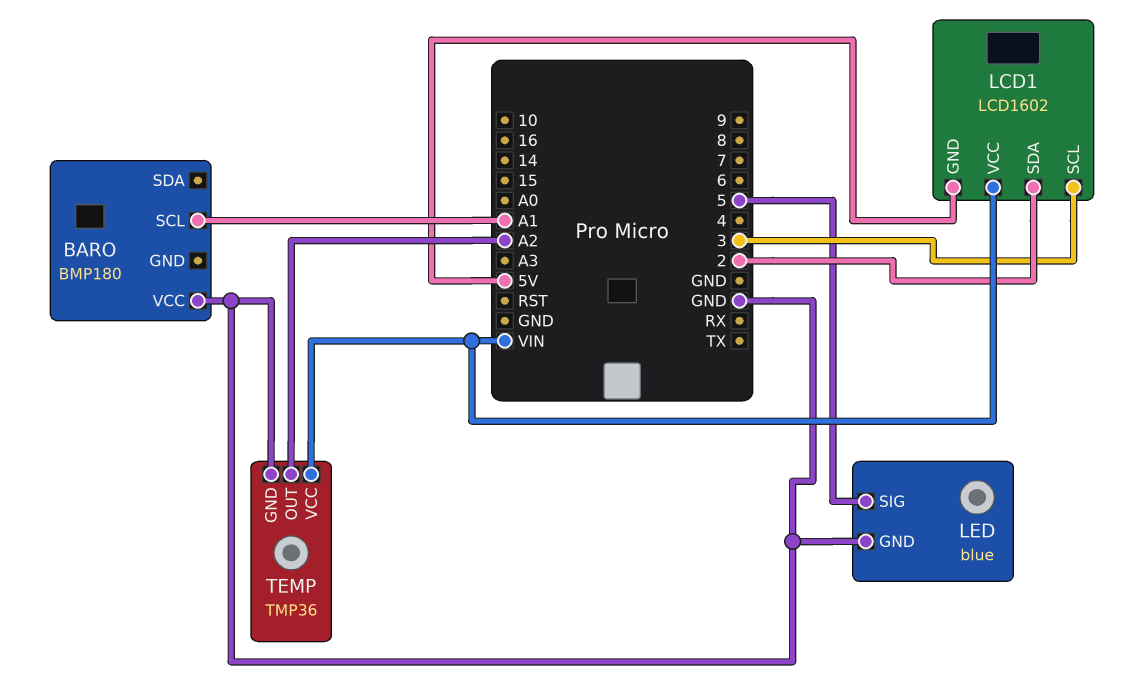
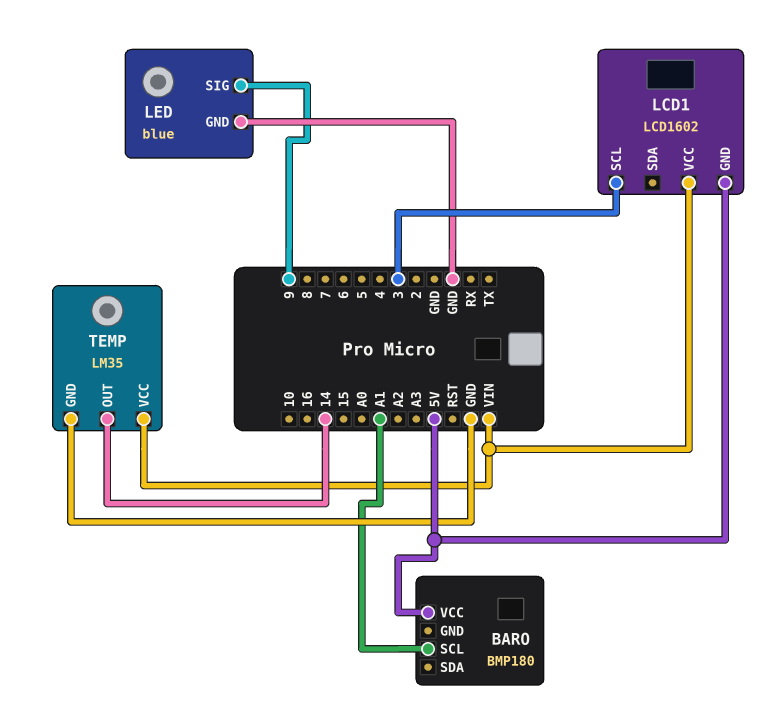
BARO pin VCC: GND -> 5V
LCD1 pin SDA: 2 -> none
LED pin SIG: 5 -> 9
TEMP: TMP36 -> LM35
TEMP pin OUT: A2 -> 14

